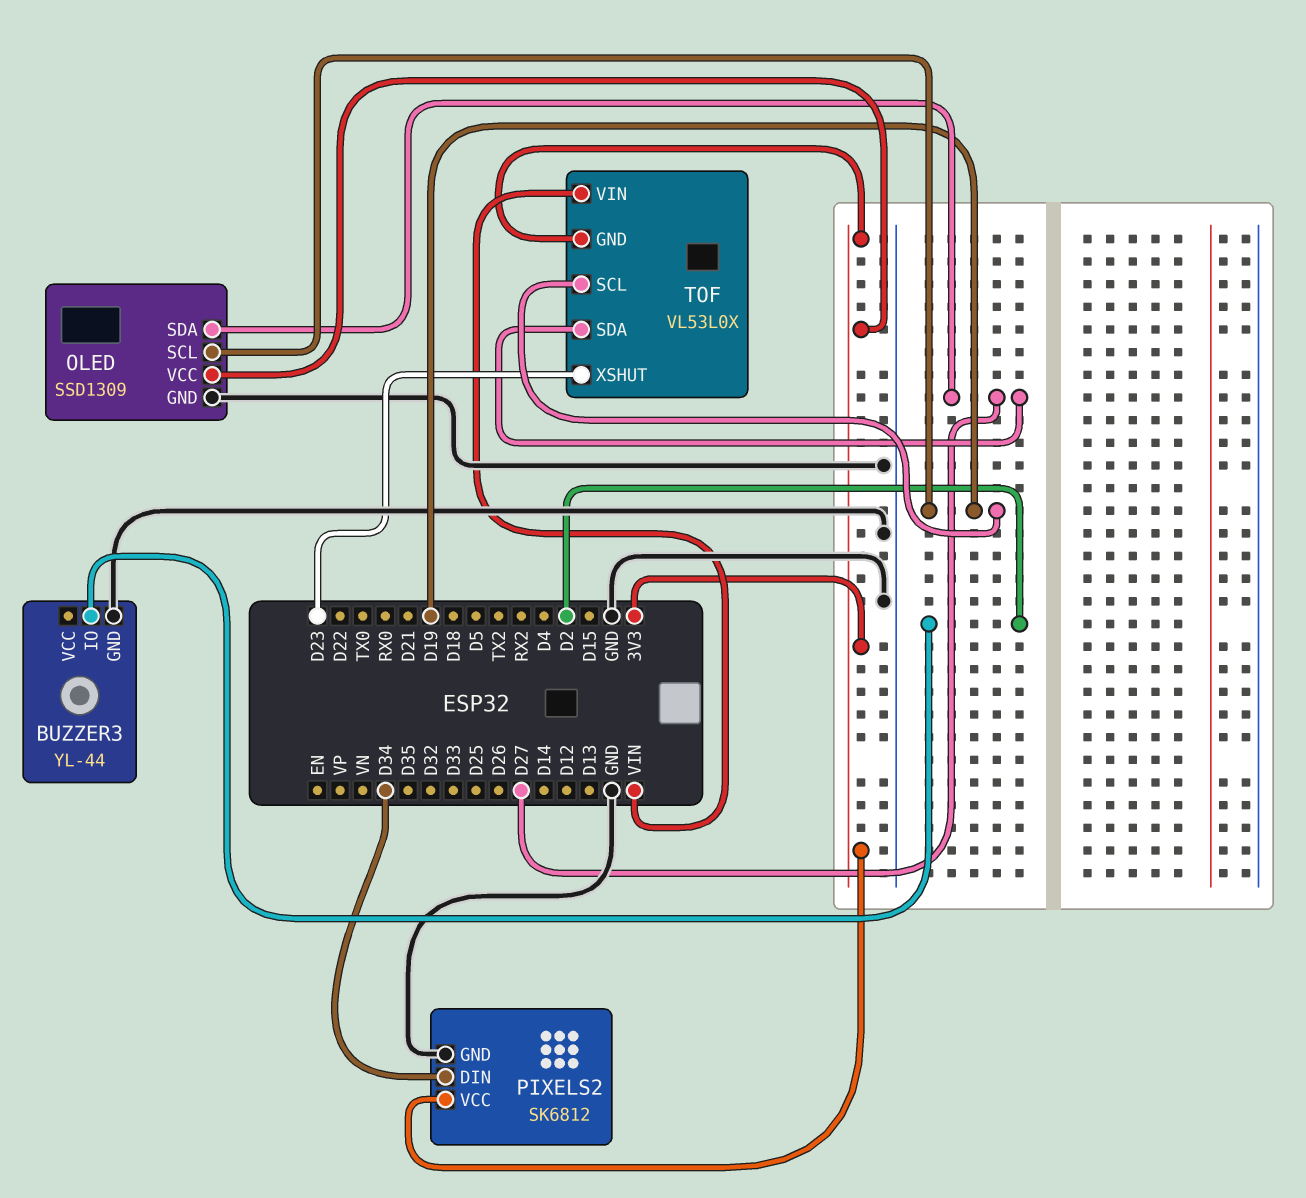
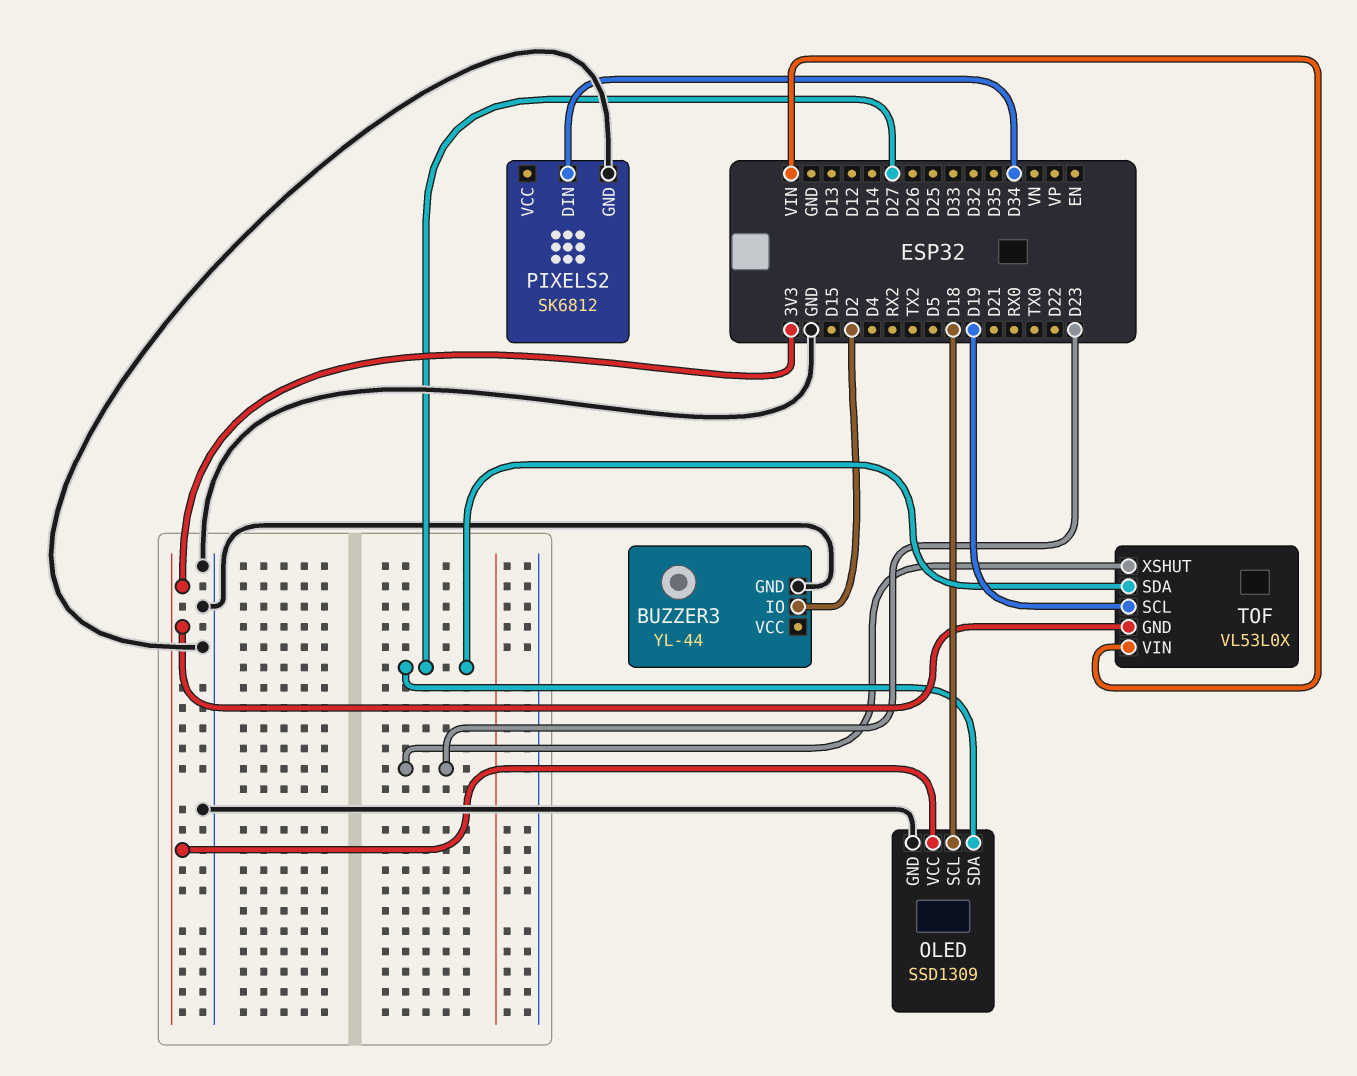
OLED pin SCL: D19 -> D18
PIXELS2 pin VCC: 3V3 -> none

